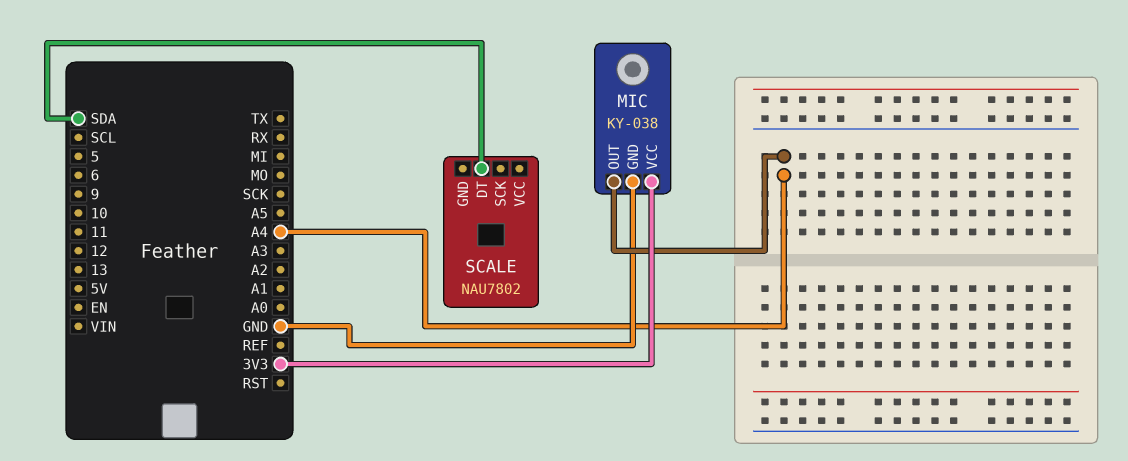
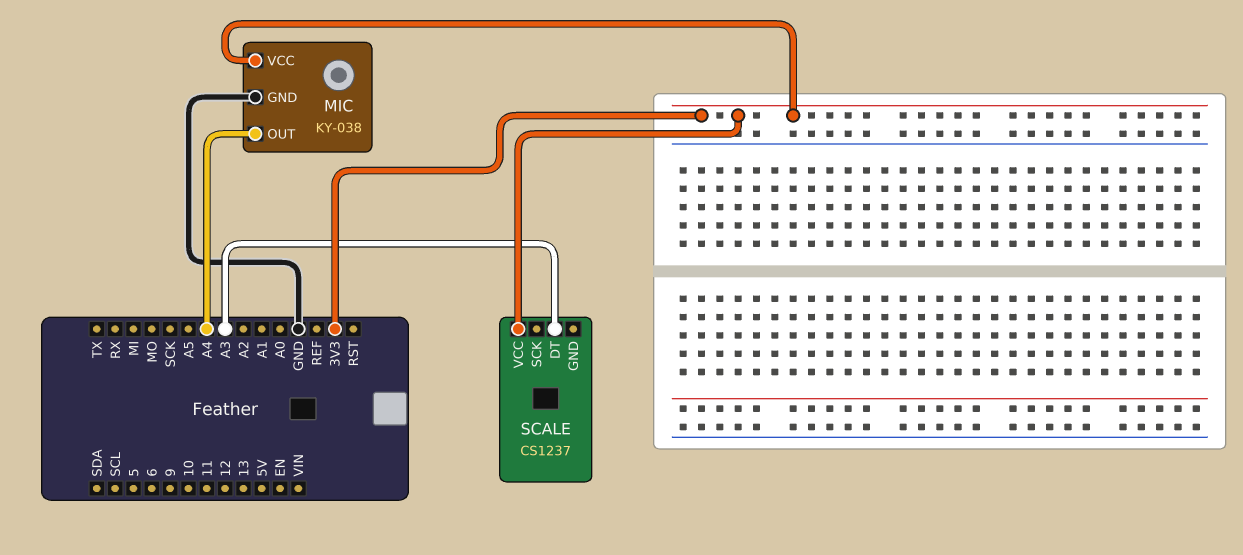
SCALE: NAU7802 -> CS1237
SCALE pin DT: SDA -> A3
SCALE pin VCC: none -> 3V3

